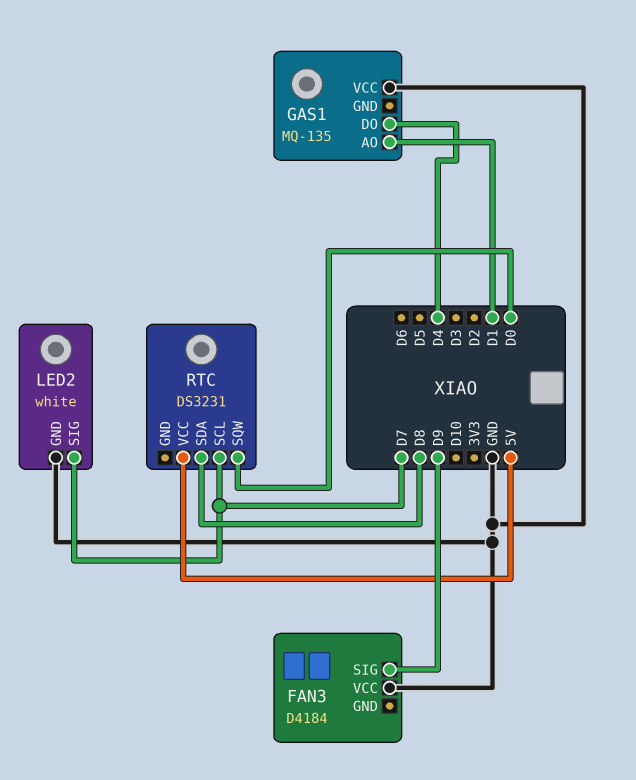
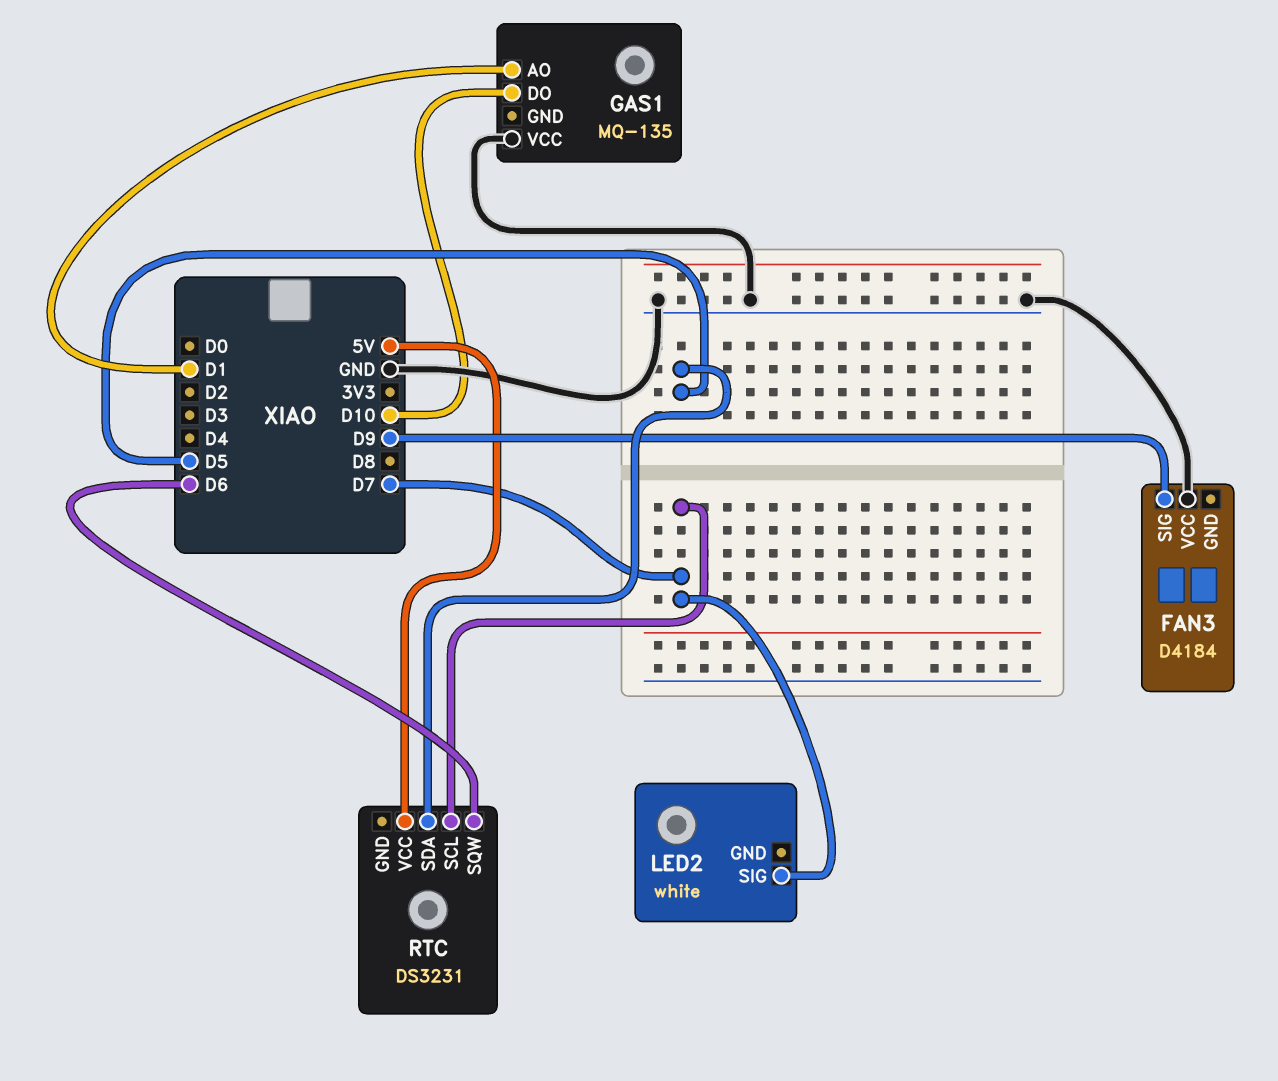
GAS1 pin DO: D4 -> D10
LED2 pin GND: GND -> none
RTC pin SDA: D8 -> D5
RTC pin SQW: D0 -> D6

